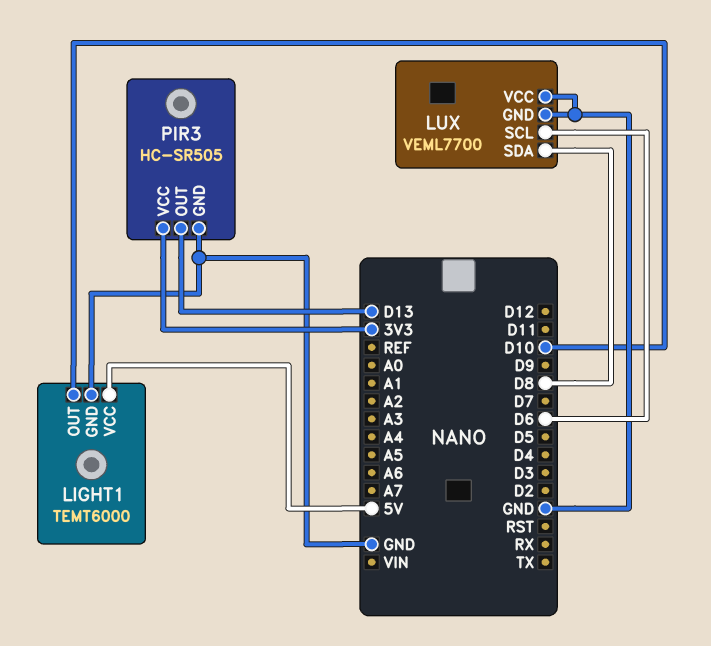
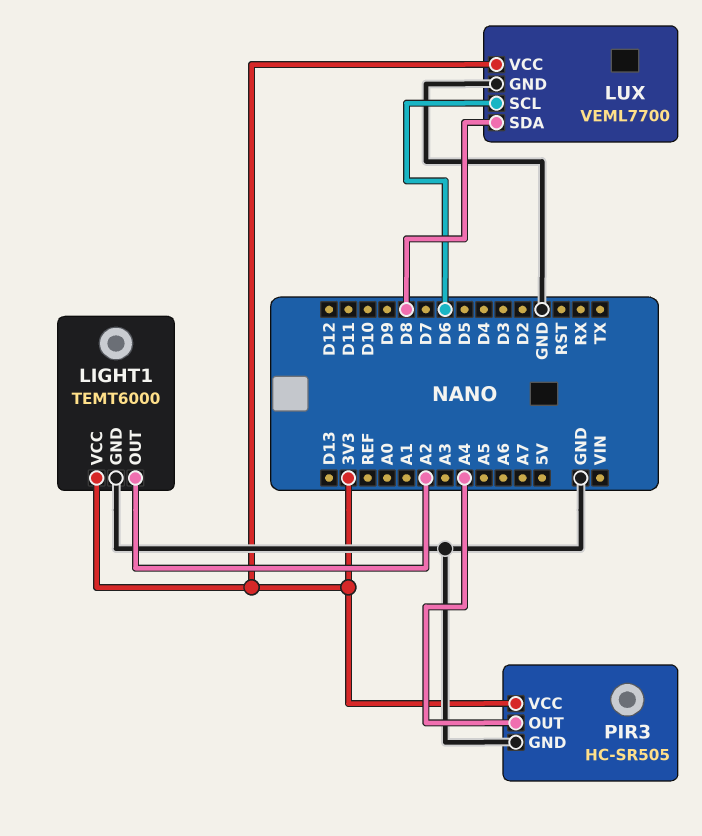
LIGHT1 pin OUT: D10 -> A2
LIGHT1 pin VCC: 5V -> 3V3
LUX pin VCC: GND -> 3V3
PIR3 pin OUT: D13 -> A4

